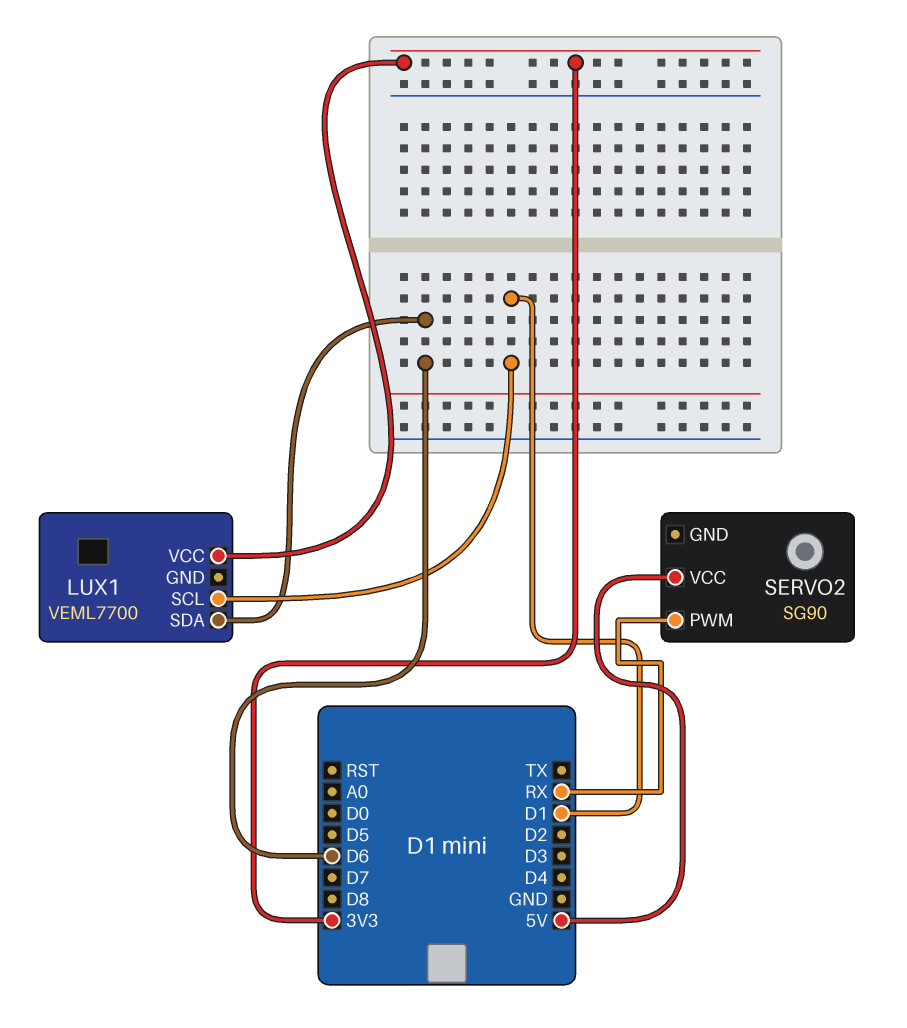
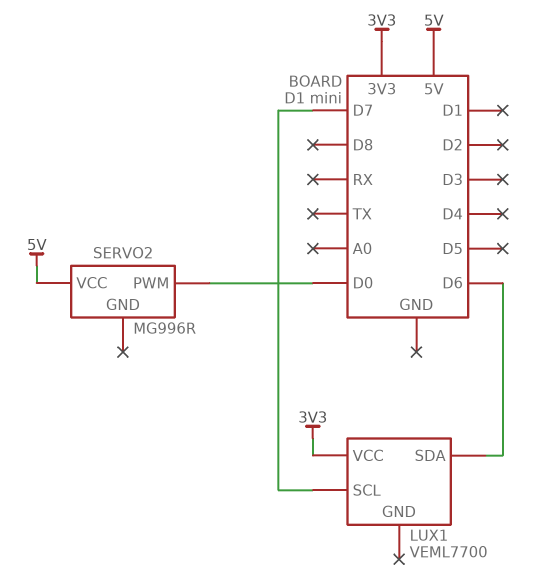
LUX1 pin SCL: D1 -> D7
SERVO2: SG90 -> MG996R
SERVO2 pin PWM: RX -> D0

